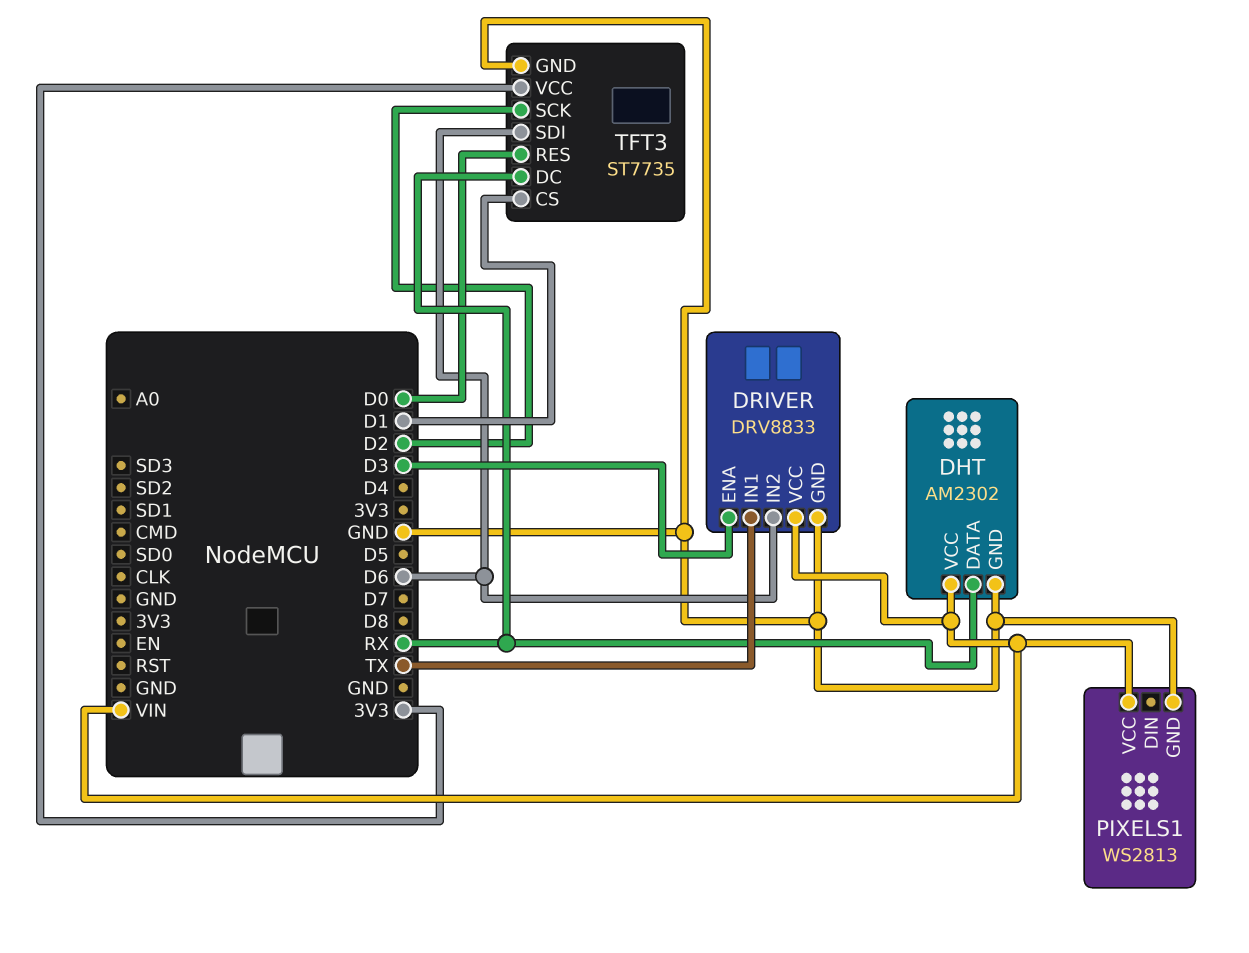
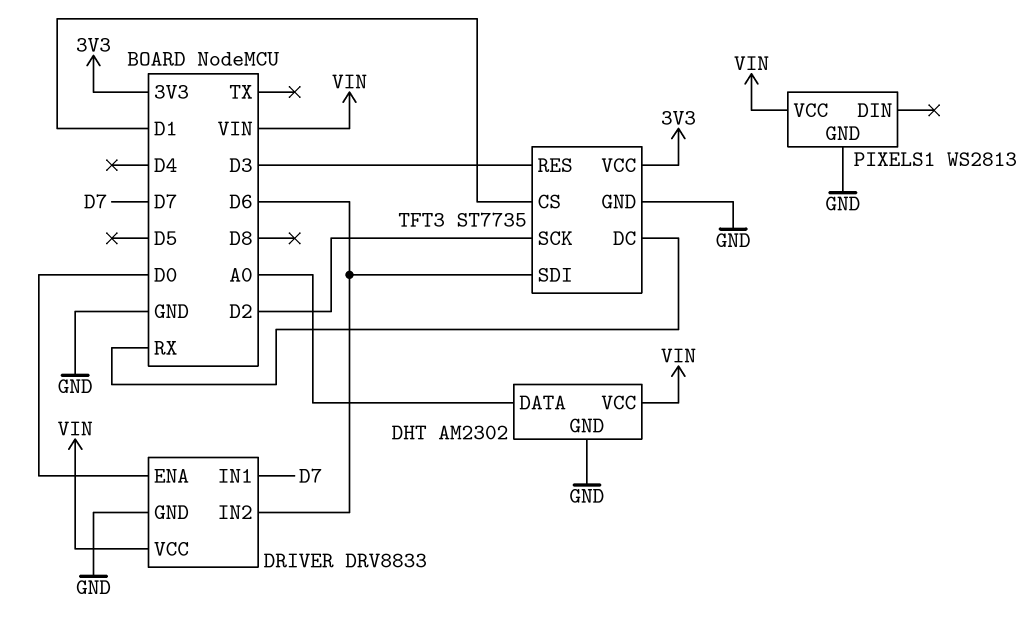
DHT pin DATA: RX -> A0
DRIVER pin ENA: D3 -> D0
DRIVER pin IN1: TX -> D7
TFT3 pin RES: D0 -> D3

